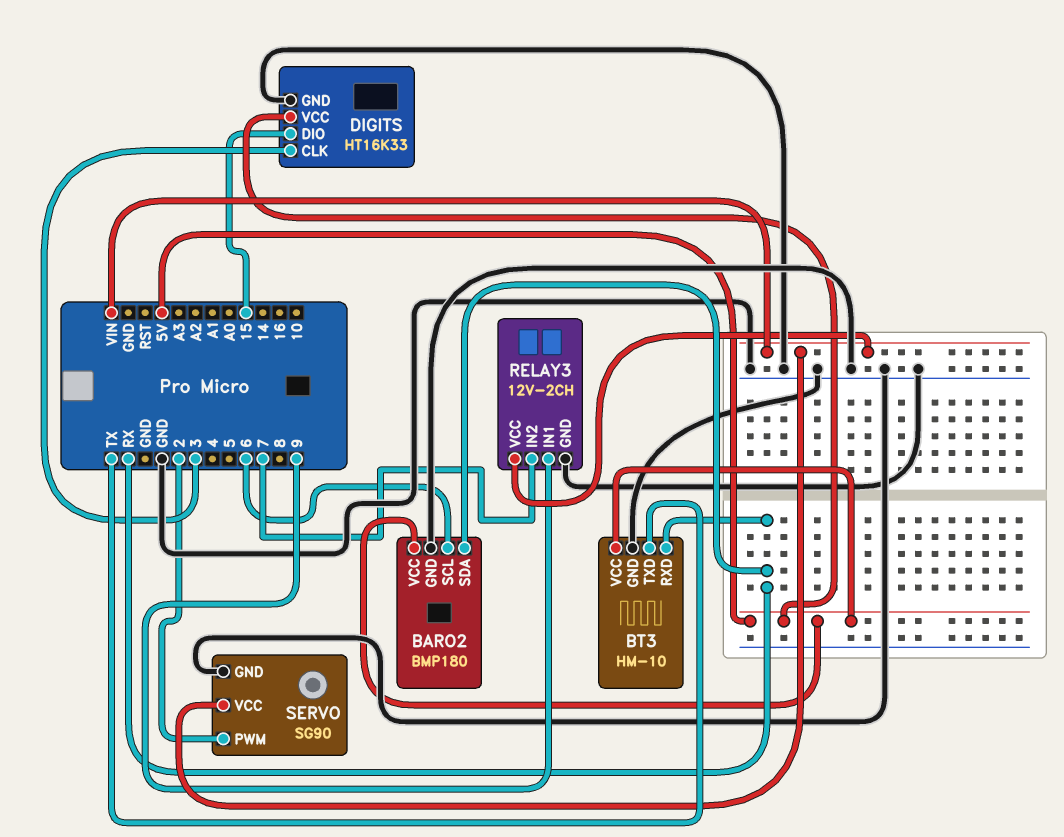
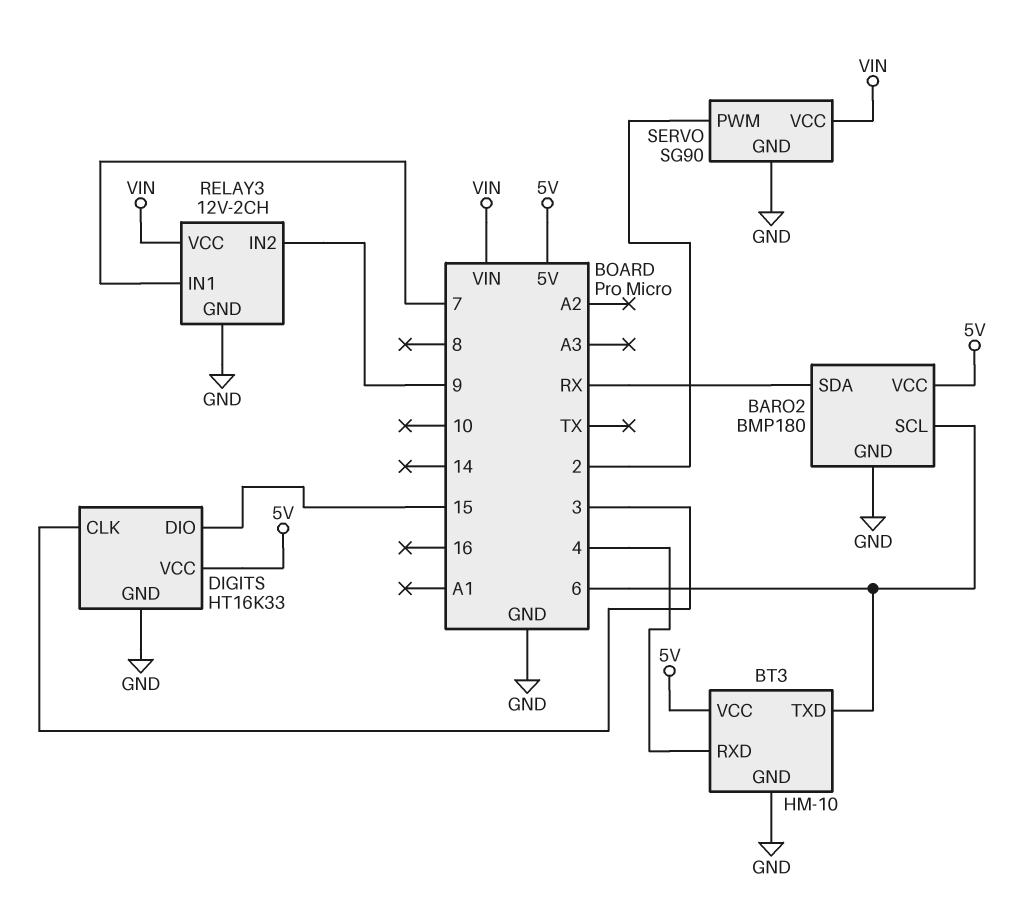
BT3 pin RXD: RX -> 4
BT3 pin TXD: TX -> 6
RELAY3 pin IN1: 9 -> 7
RELAY3 pin IN2: 7 -> 9

